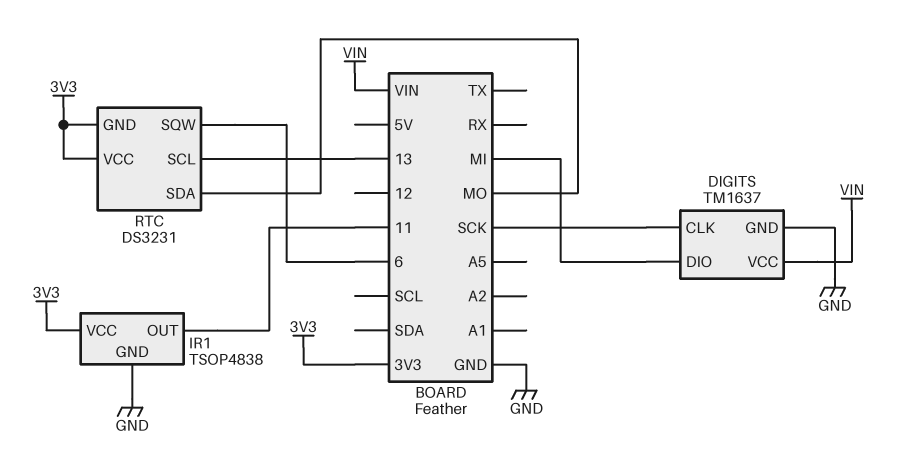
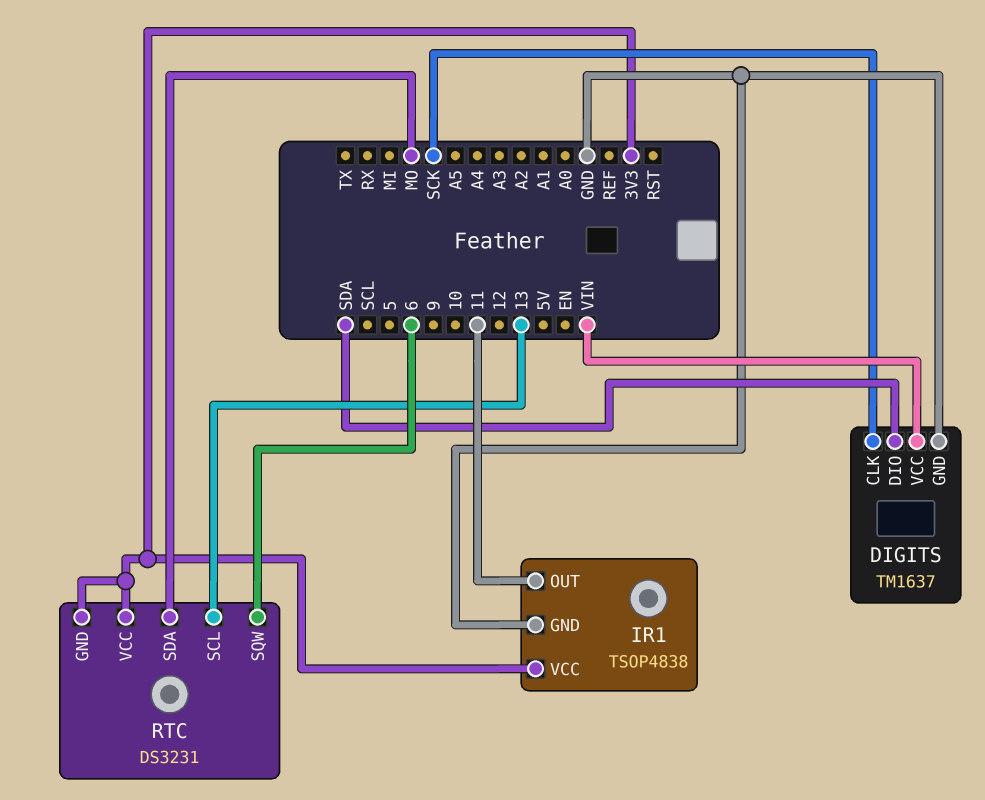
DIGITS pin DIO: MI -> SDA

